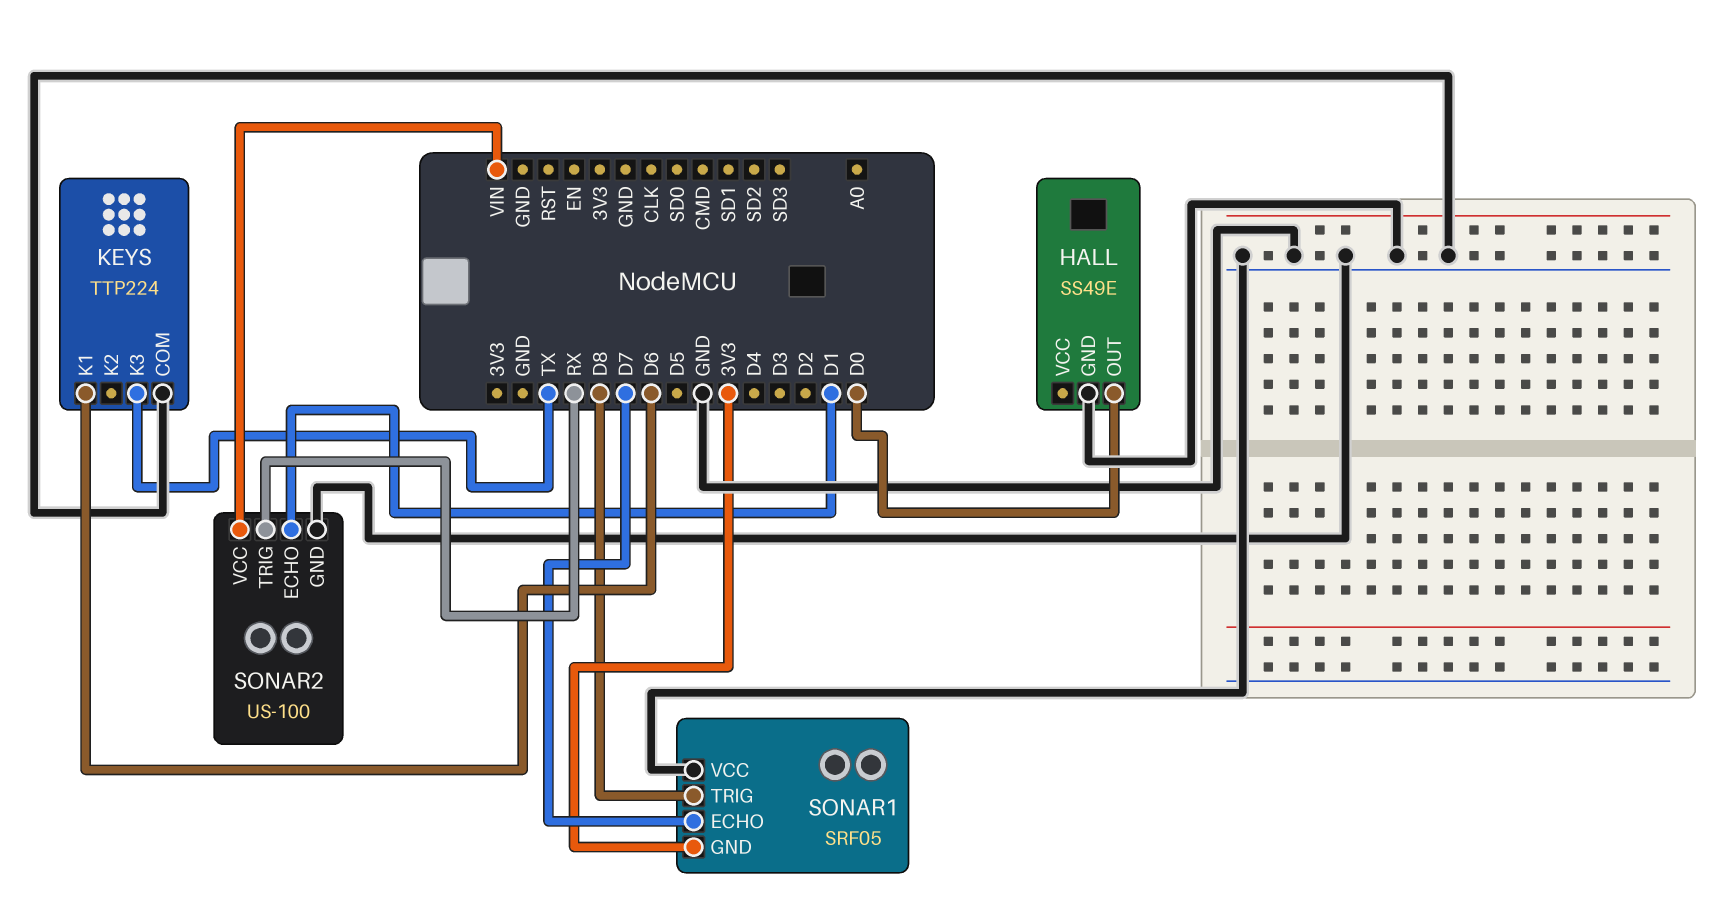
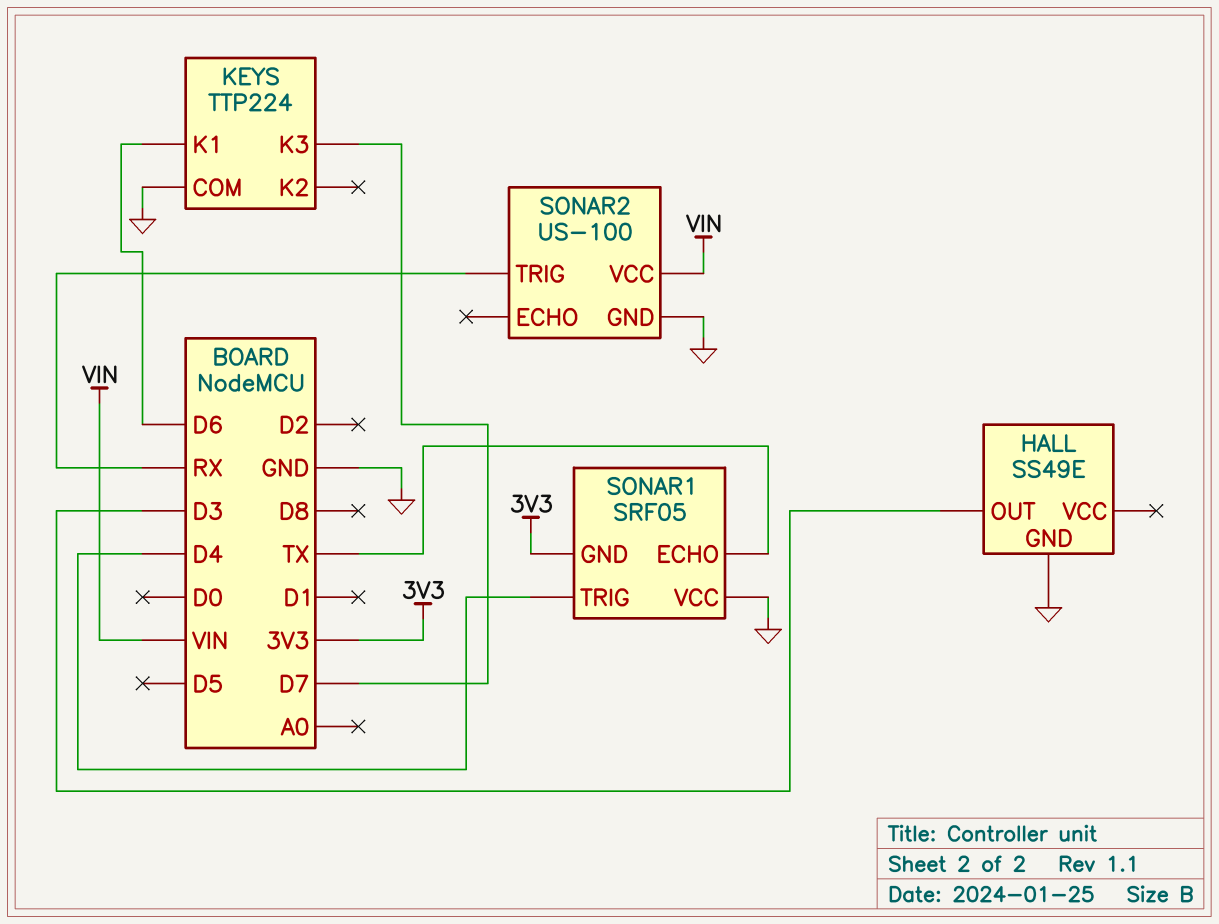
HALL pin OUT: D0 -> D3
KEYS pin K3: TX -> D7
SONAR1 pin ECHO: D7 -> TX
SONAR1 pin TRIG: D8 -> D4
SONAR2 pin ECHO: D1 -> none

